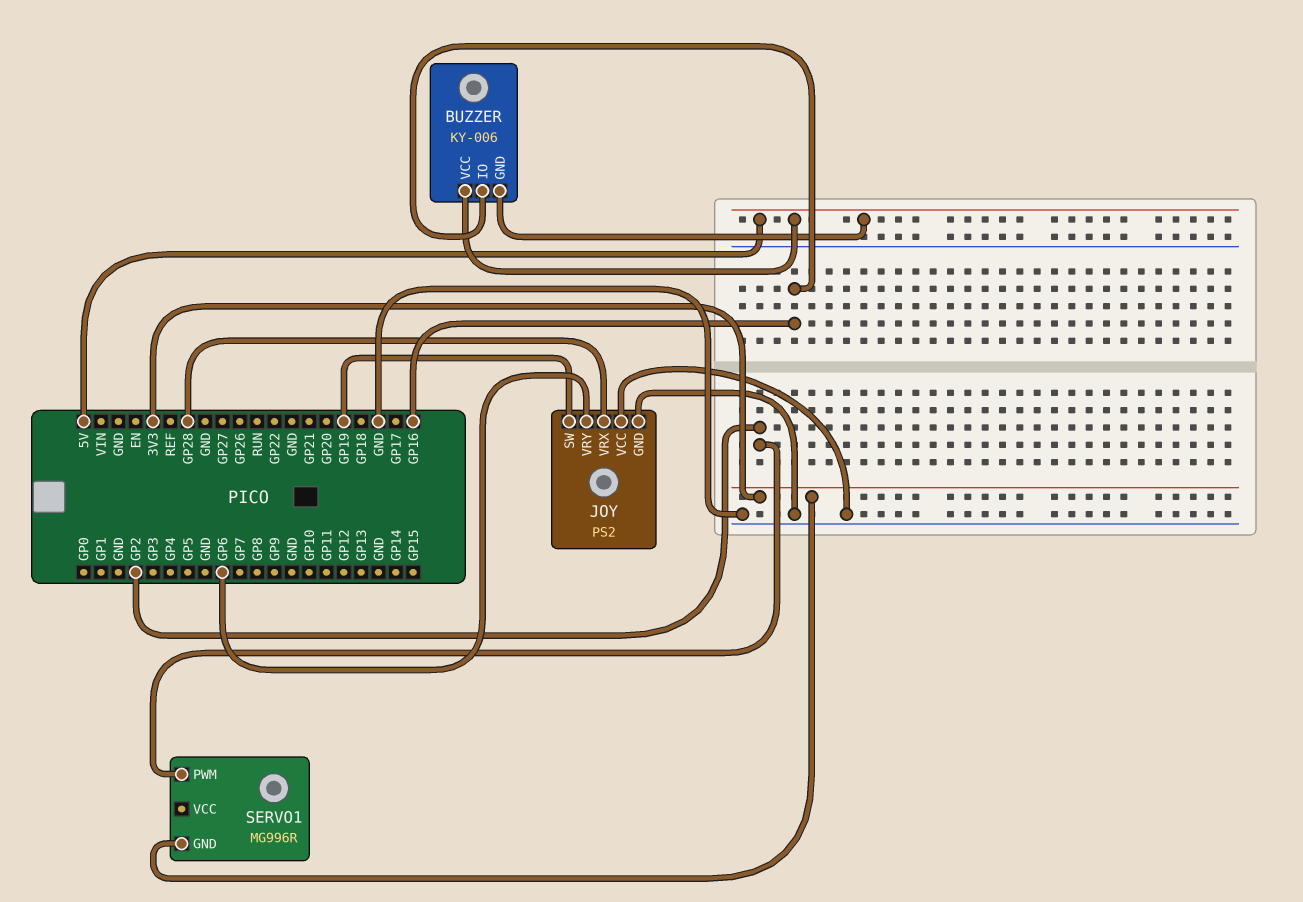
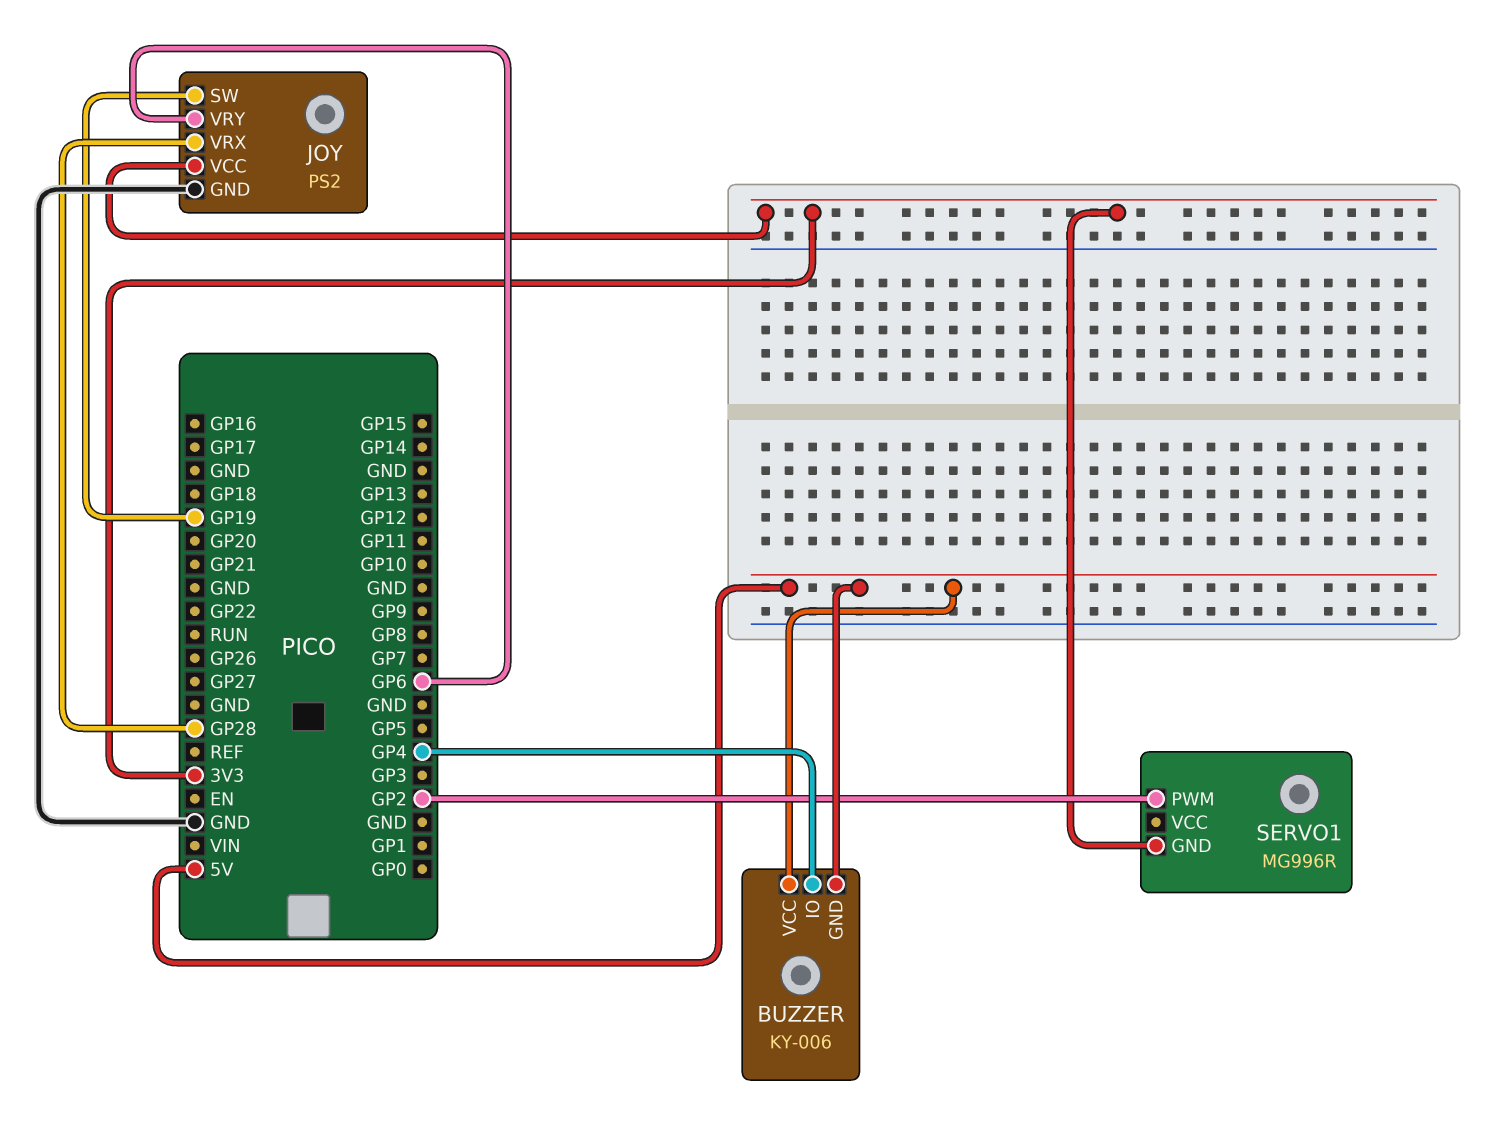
BUZZER pin IO: GP16 -> GP4
JOY pin VCC: GND -> 3V3

